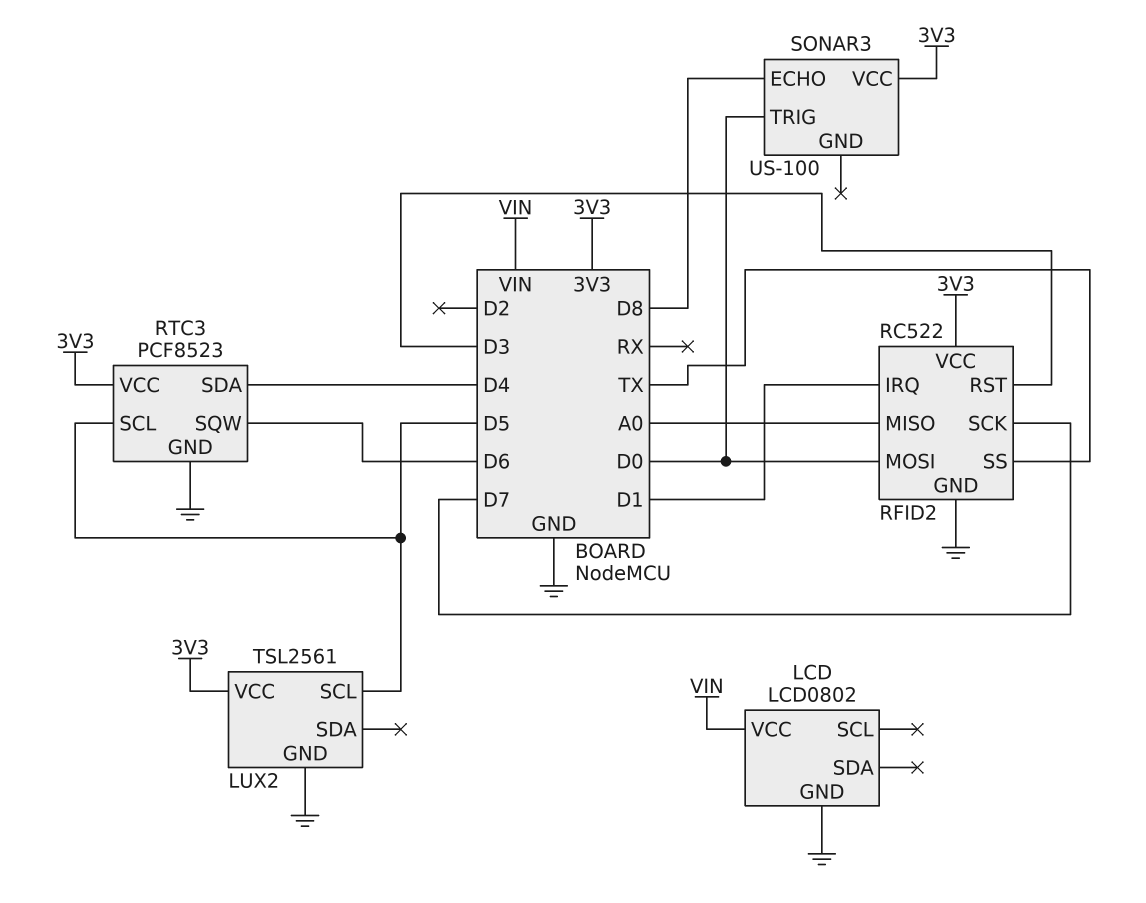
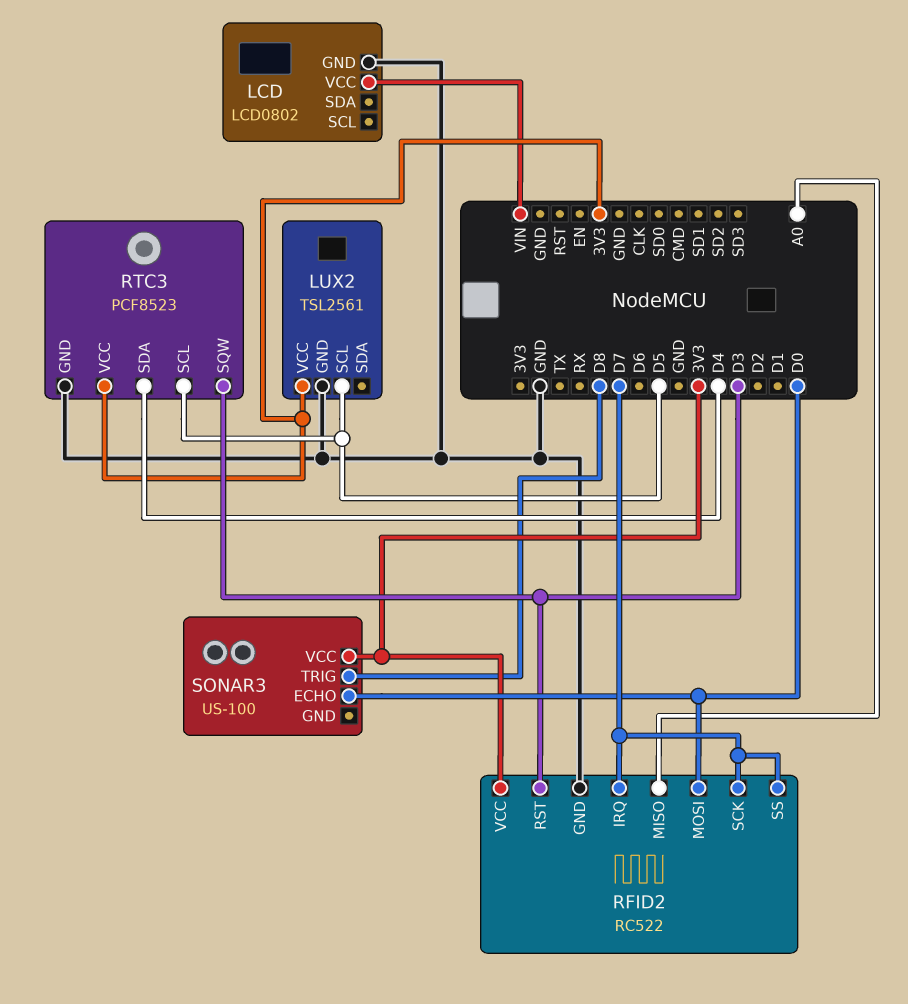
RFID2 pin IRQ: D1 -> D7
RFID2 pin SS: TX -> D7
RTC3 pin SQW: D6 -> D3
SONAR3 pin ECHO: D8 -> D0
SONAR3 pin TRIG: D0 -> D8

